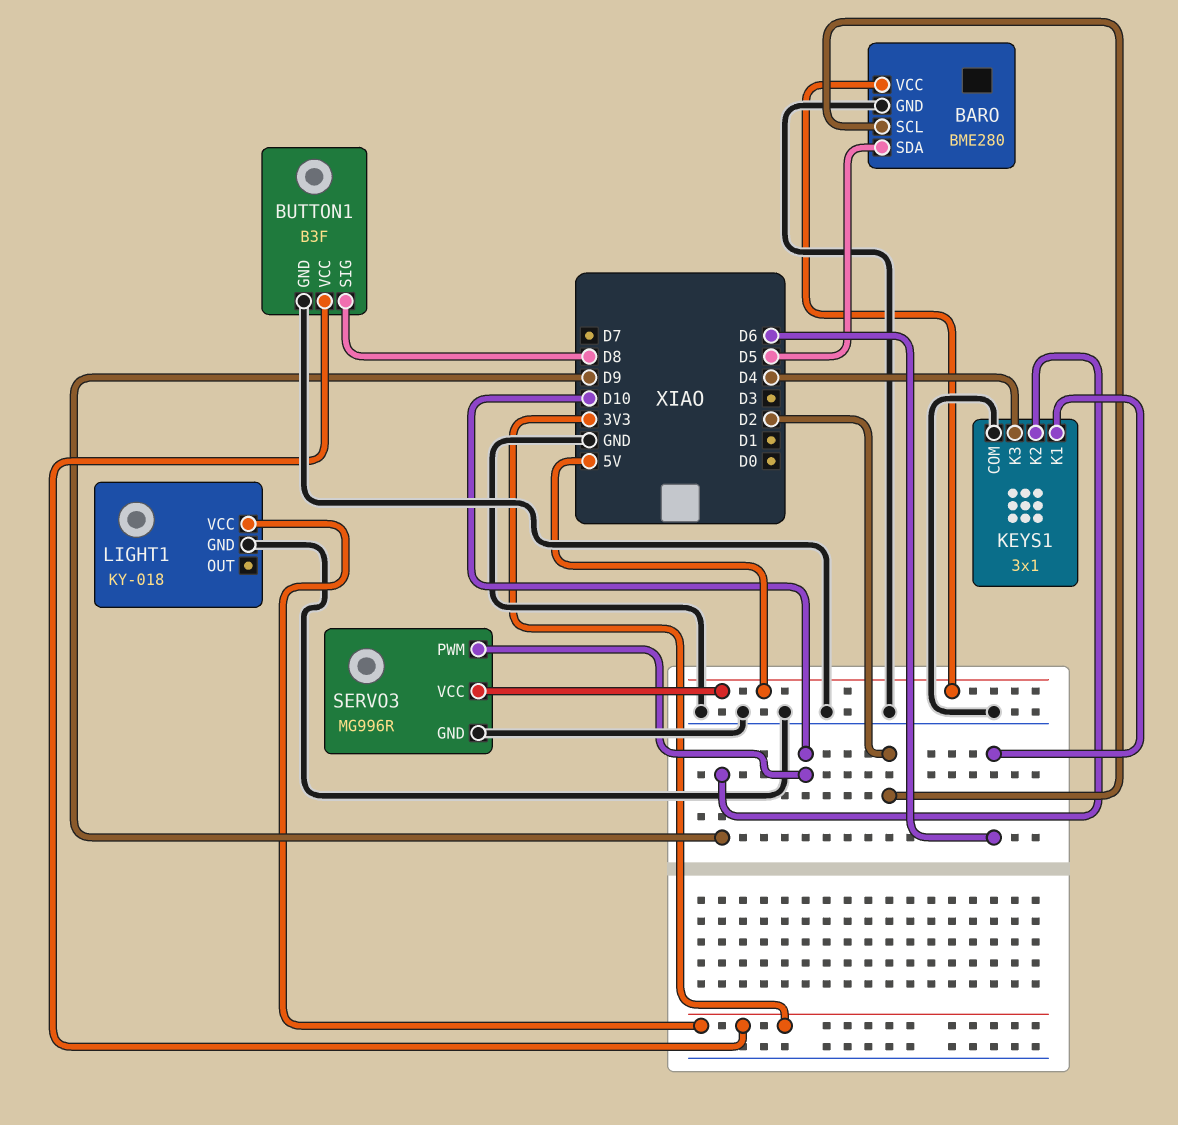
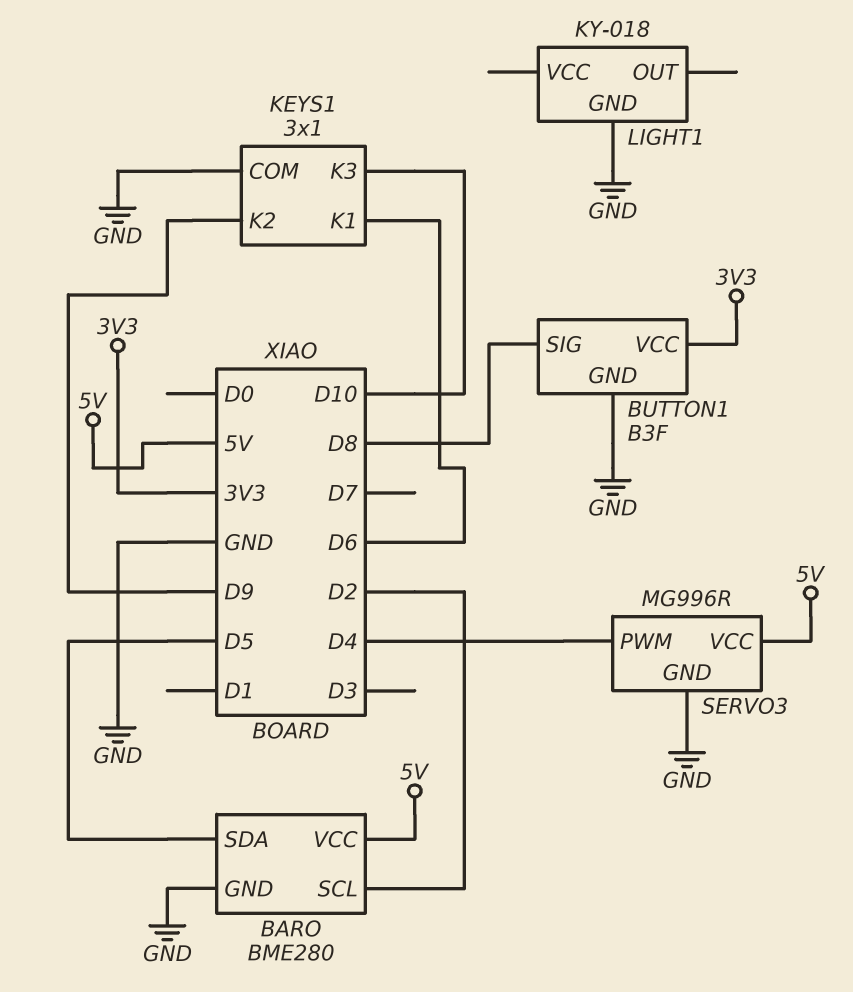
KEYS1 pin K3: D4 -> D10
LIGHT1 pin VCC: 3V3 -> none
SERVO3 pin PWM: D10 -> D4

